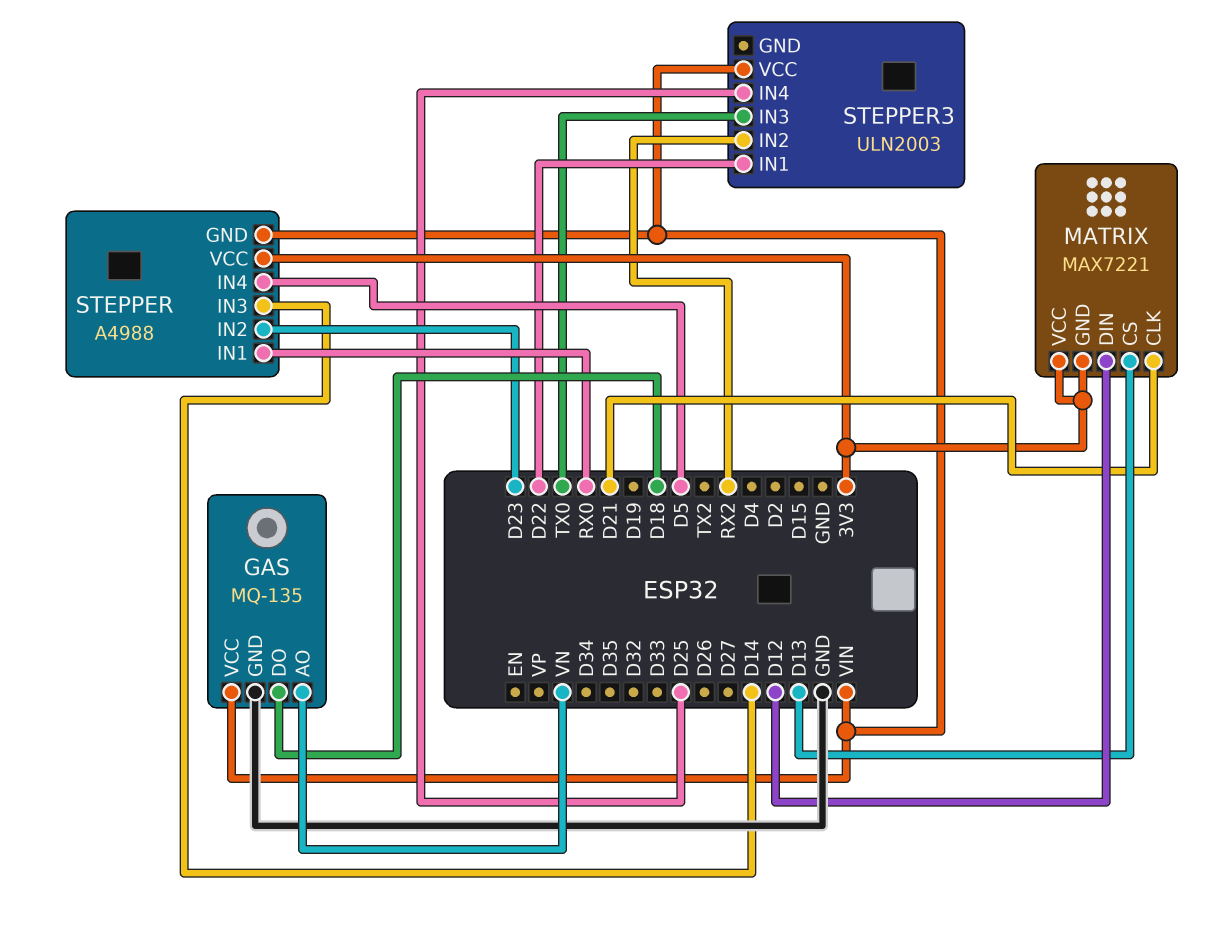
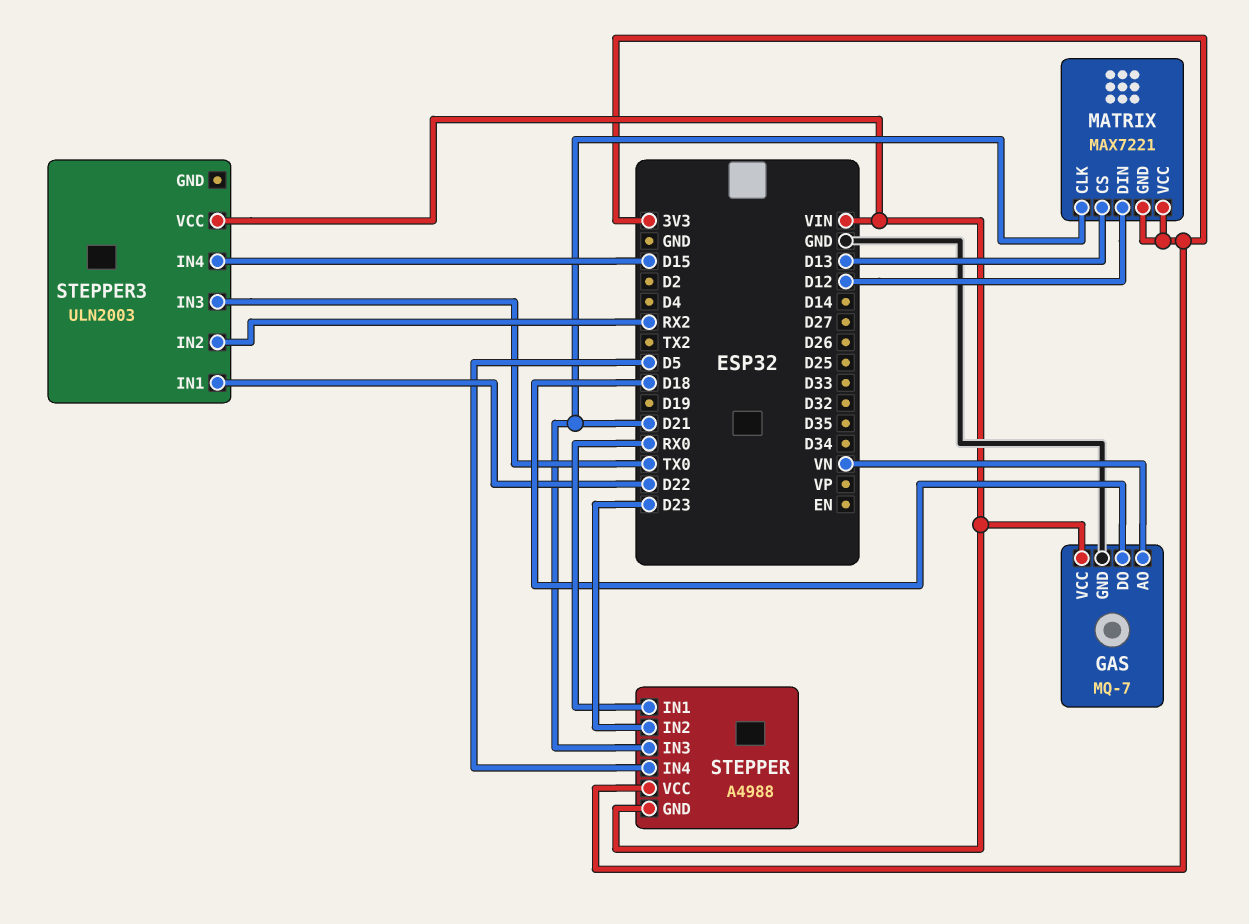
GAS: MQ-135 -> MQ-7
STEPPER pin IN3: D14 -> D21
STEPPER3 pin IN4: D25 -> D15

